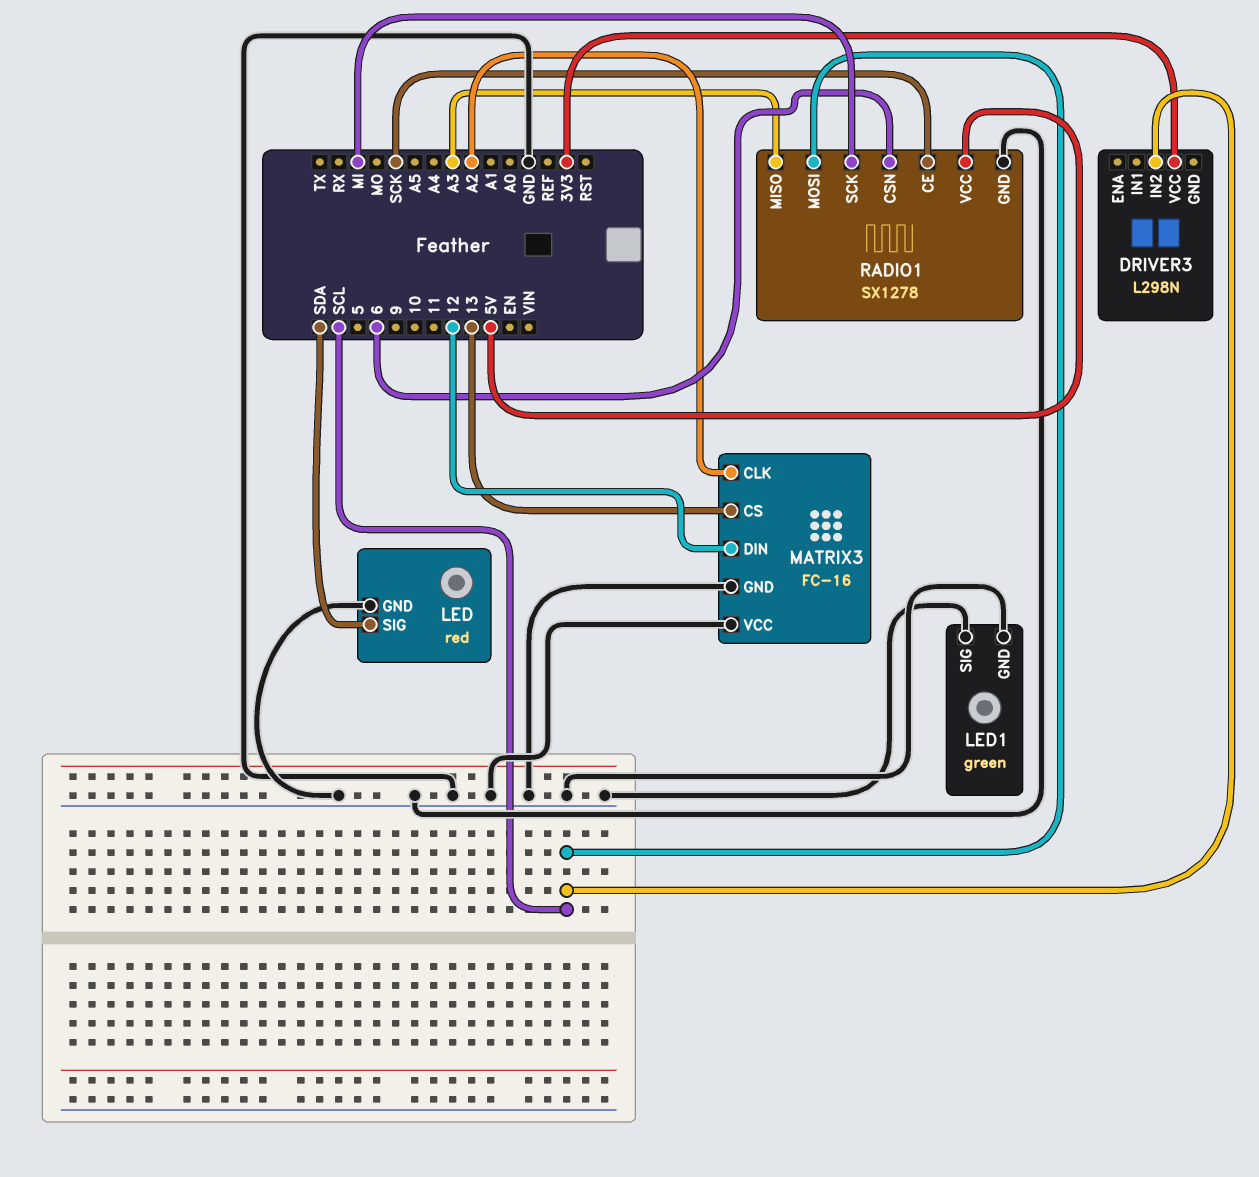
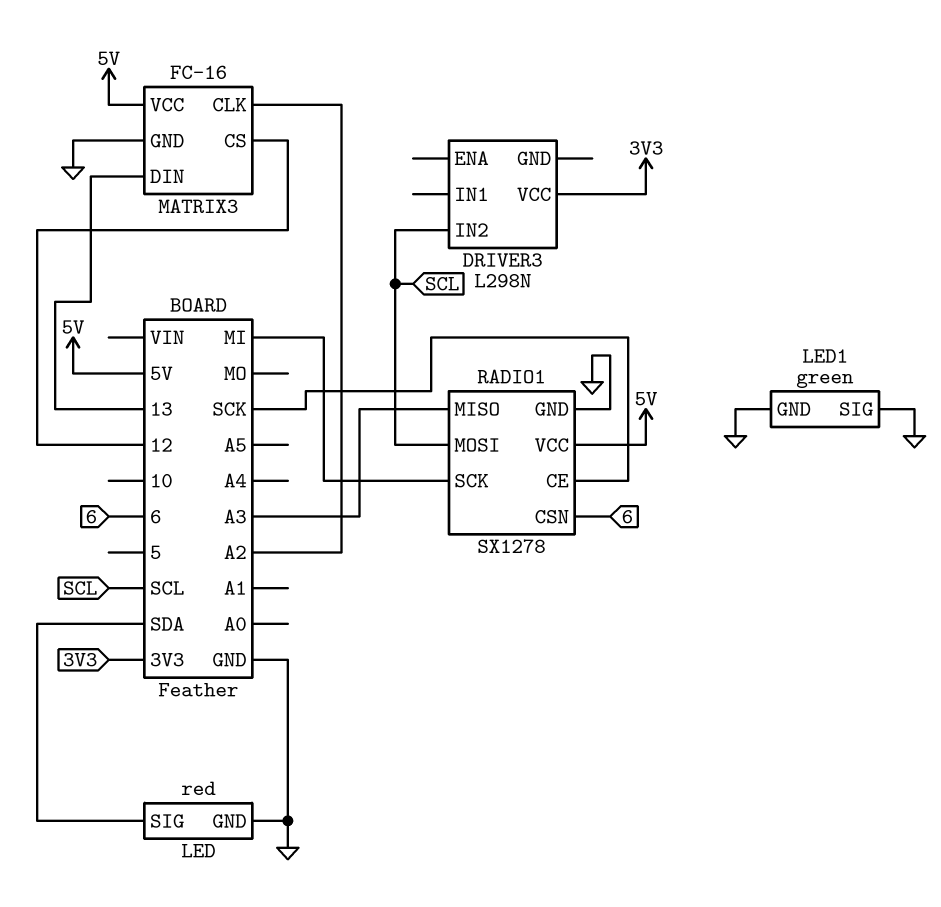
MATRIX3 pin CS: 13 -> 12
MATRIX3 pin DIN: 12 -> 13
MATRIX3 pin VCC: GND -> 5V

